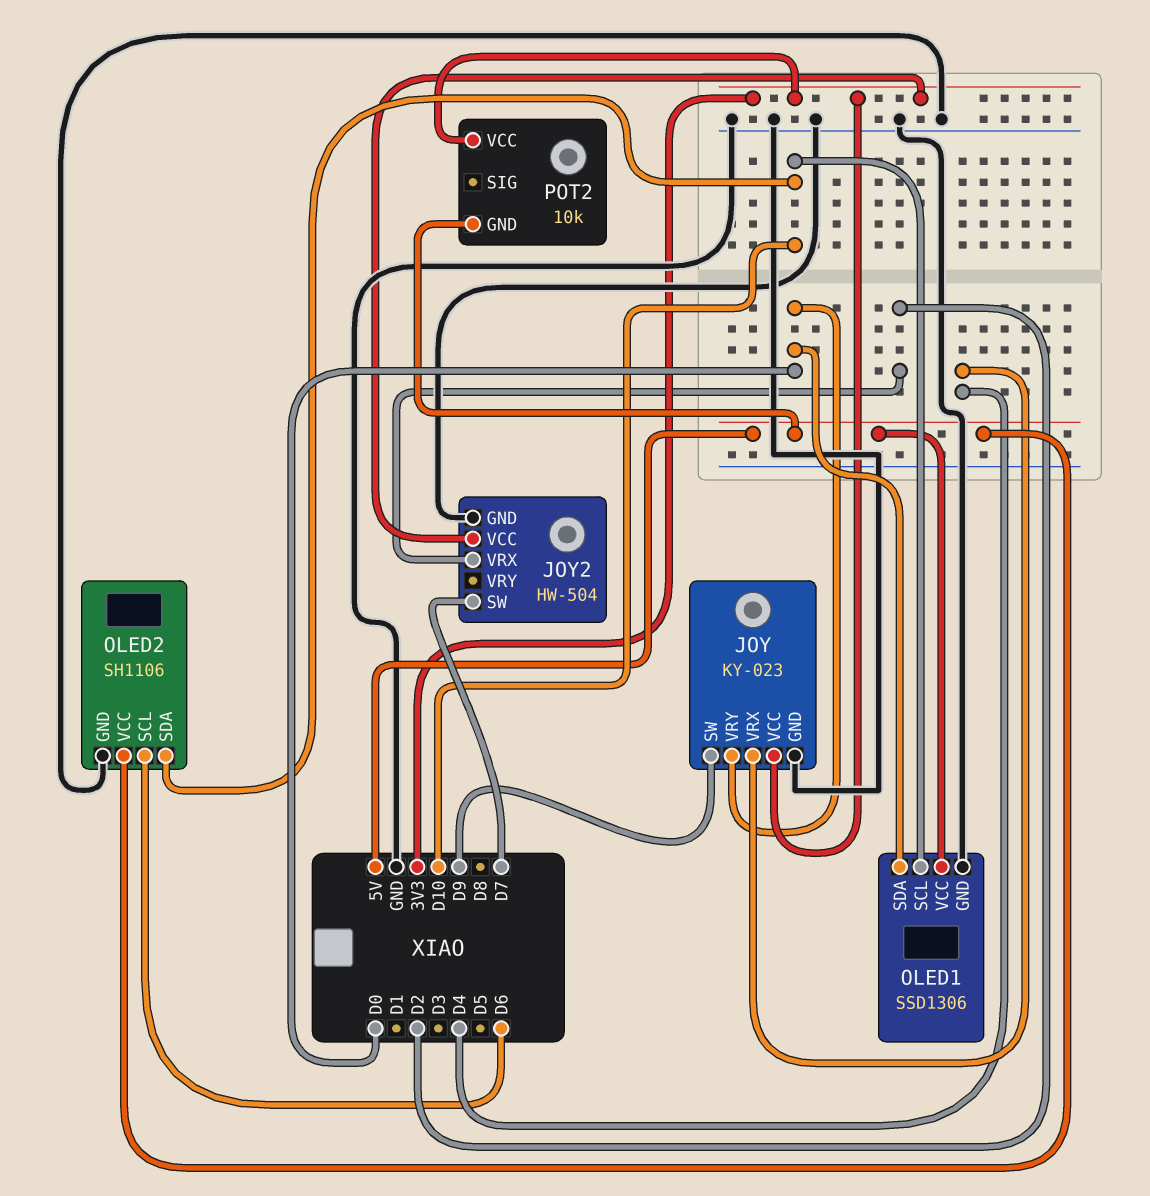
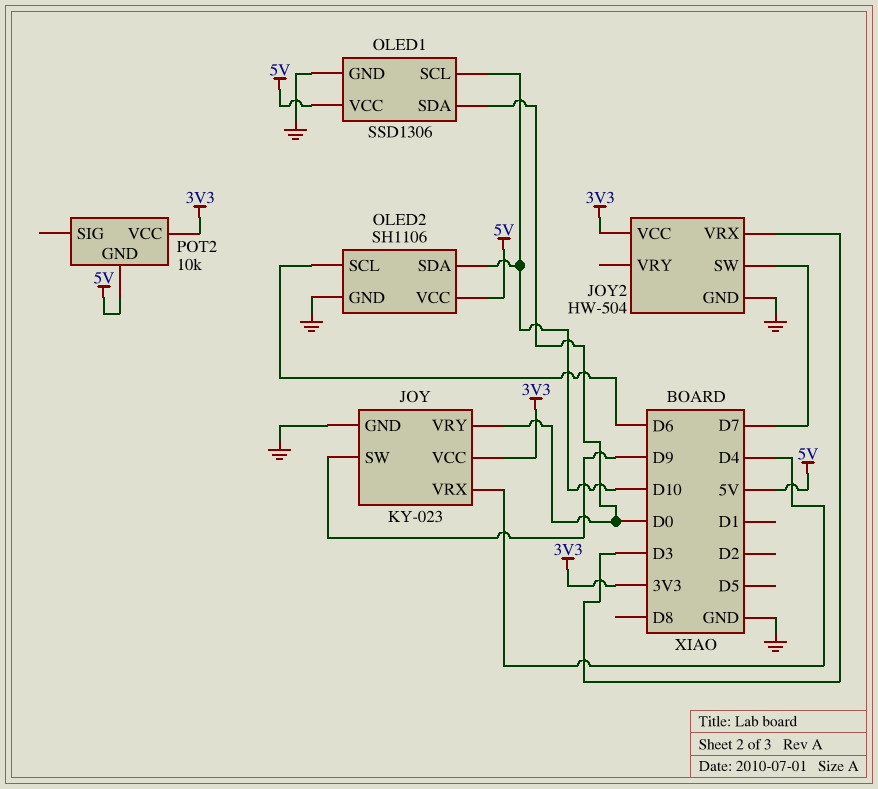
JOY2 pin VRX: D2 -> D3

